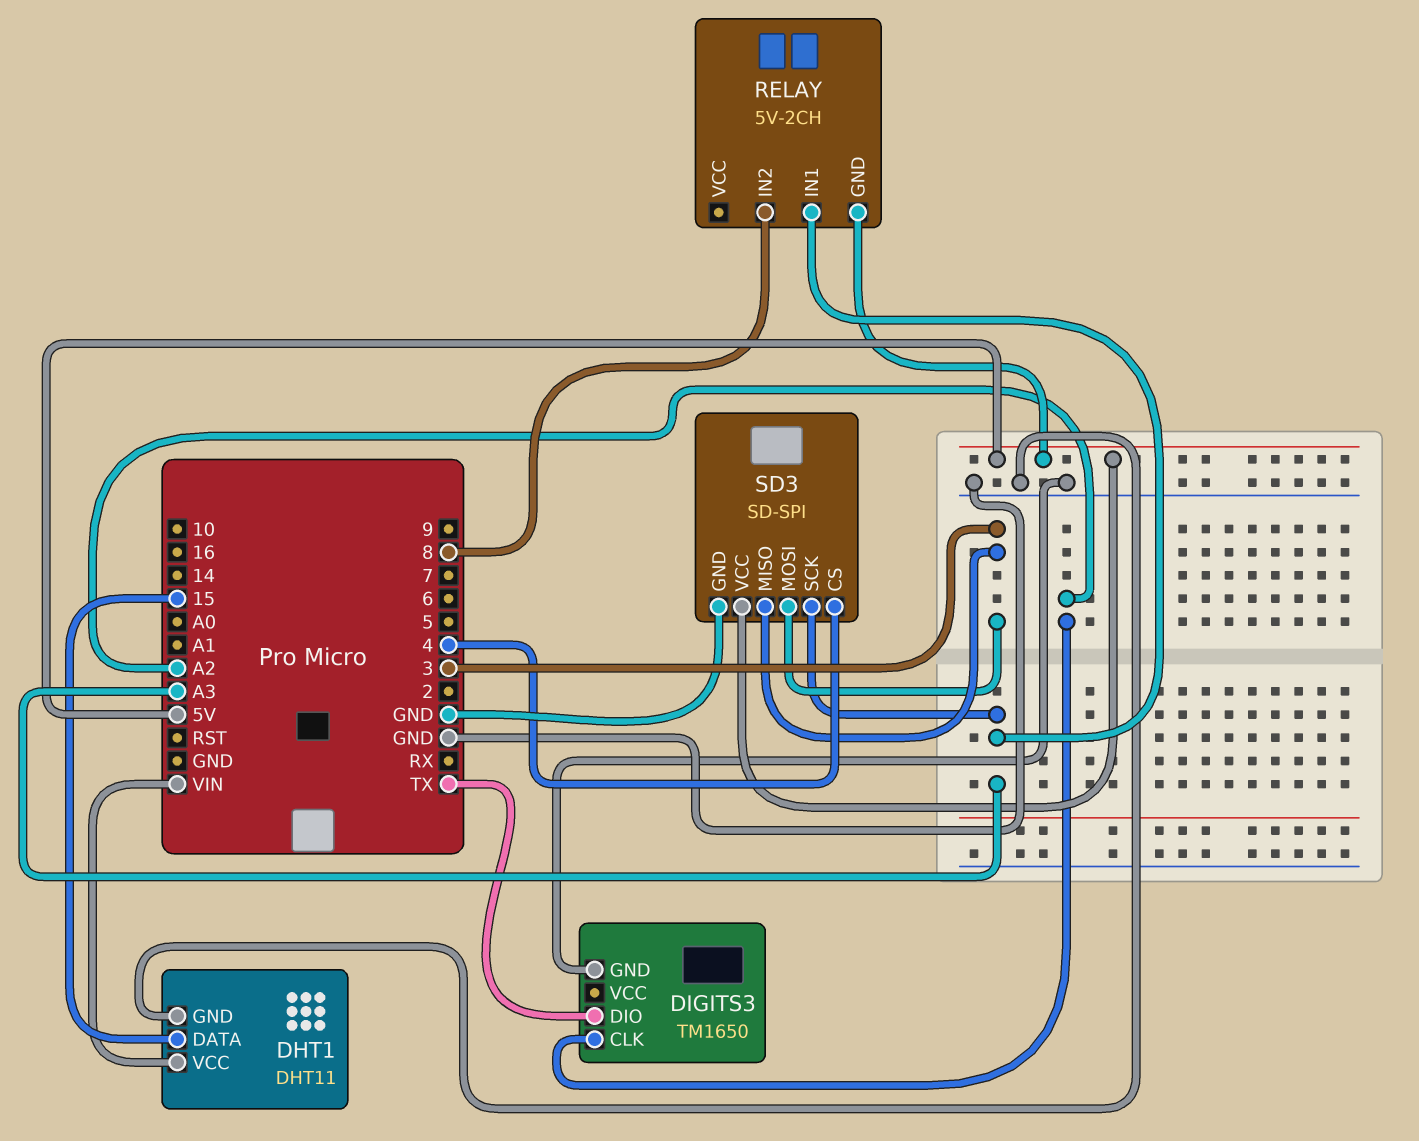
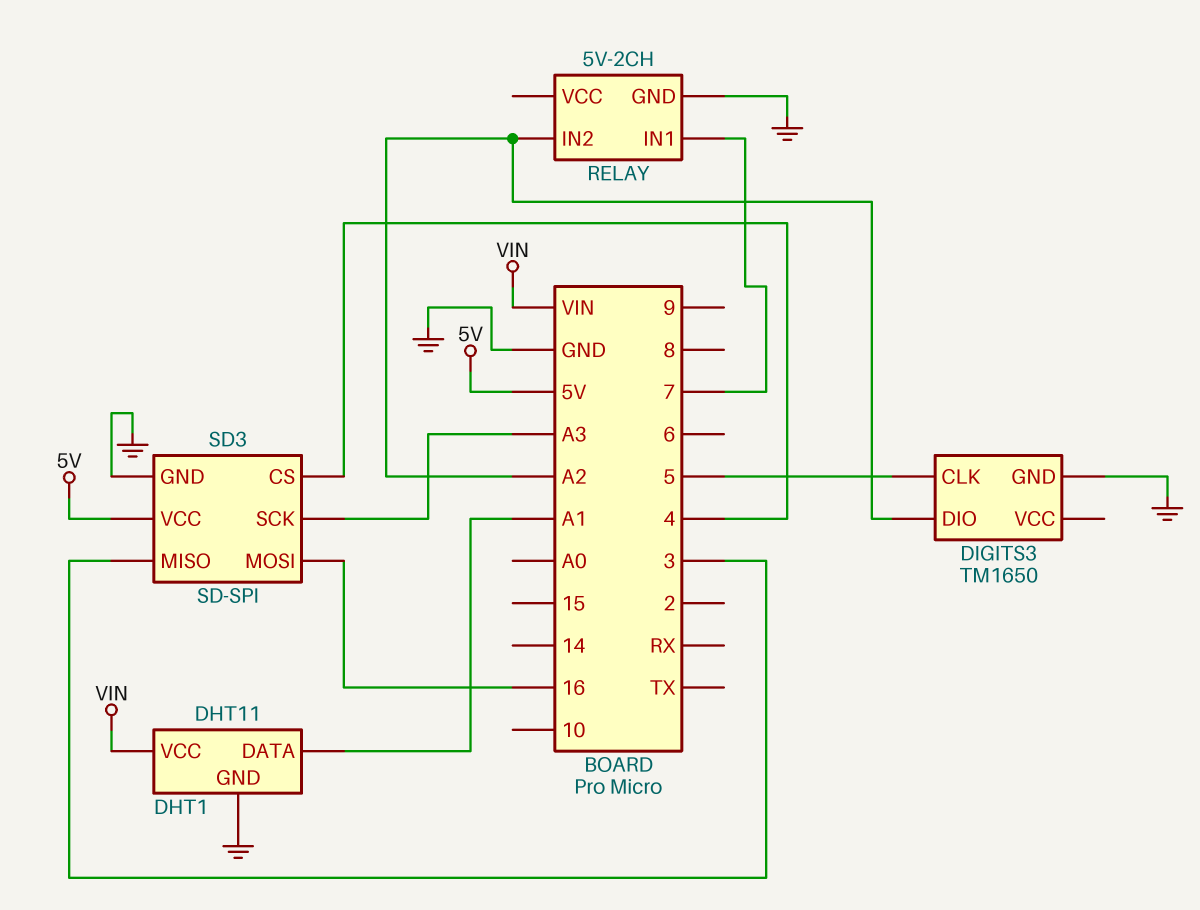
DHT1 pin DATA: 15 -> A1
DIGITS3 pin CLK: A2 -> 5
DIGITS3 pin DIO: TX -> A2
RELAY pin GND: 5V -> GND
RELAY pin IN1: A3 -> 7
RELAY pin IN2: 8 -> A2
SD3 pin MOSI: 3 -> 16

